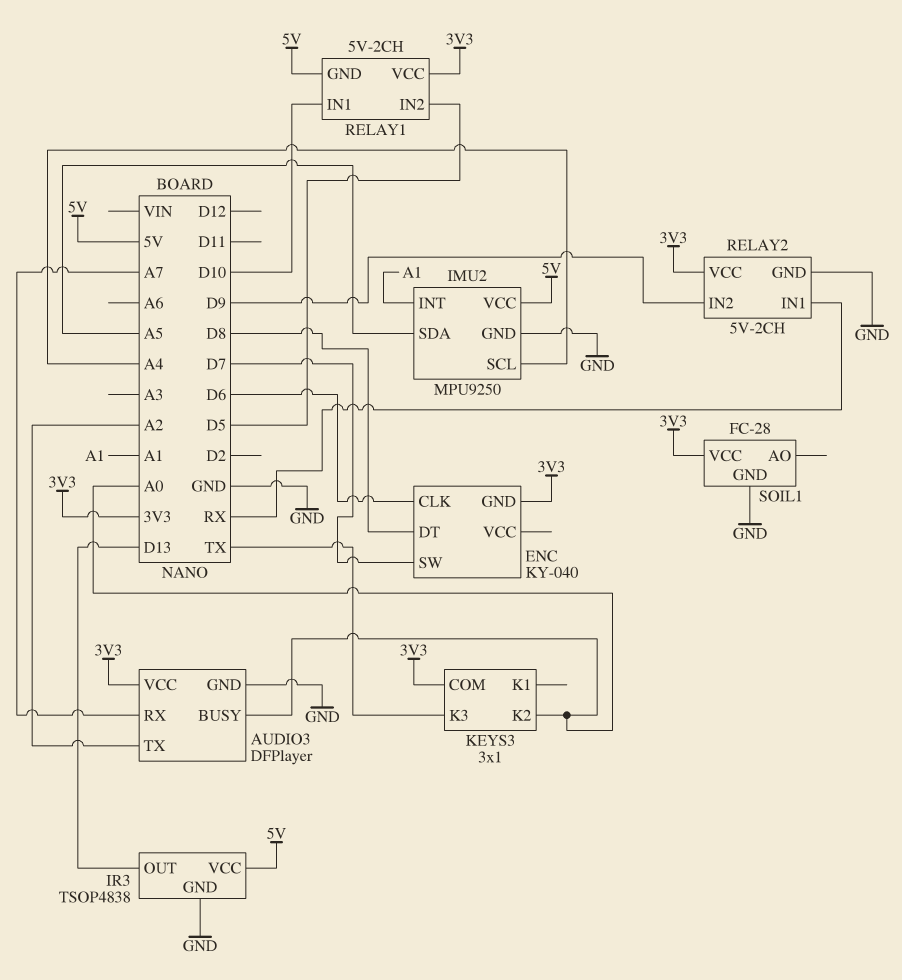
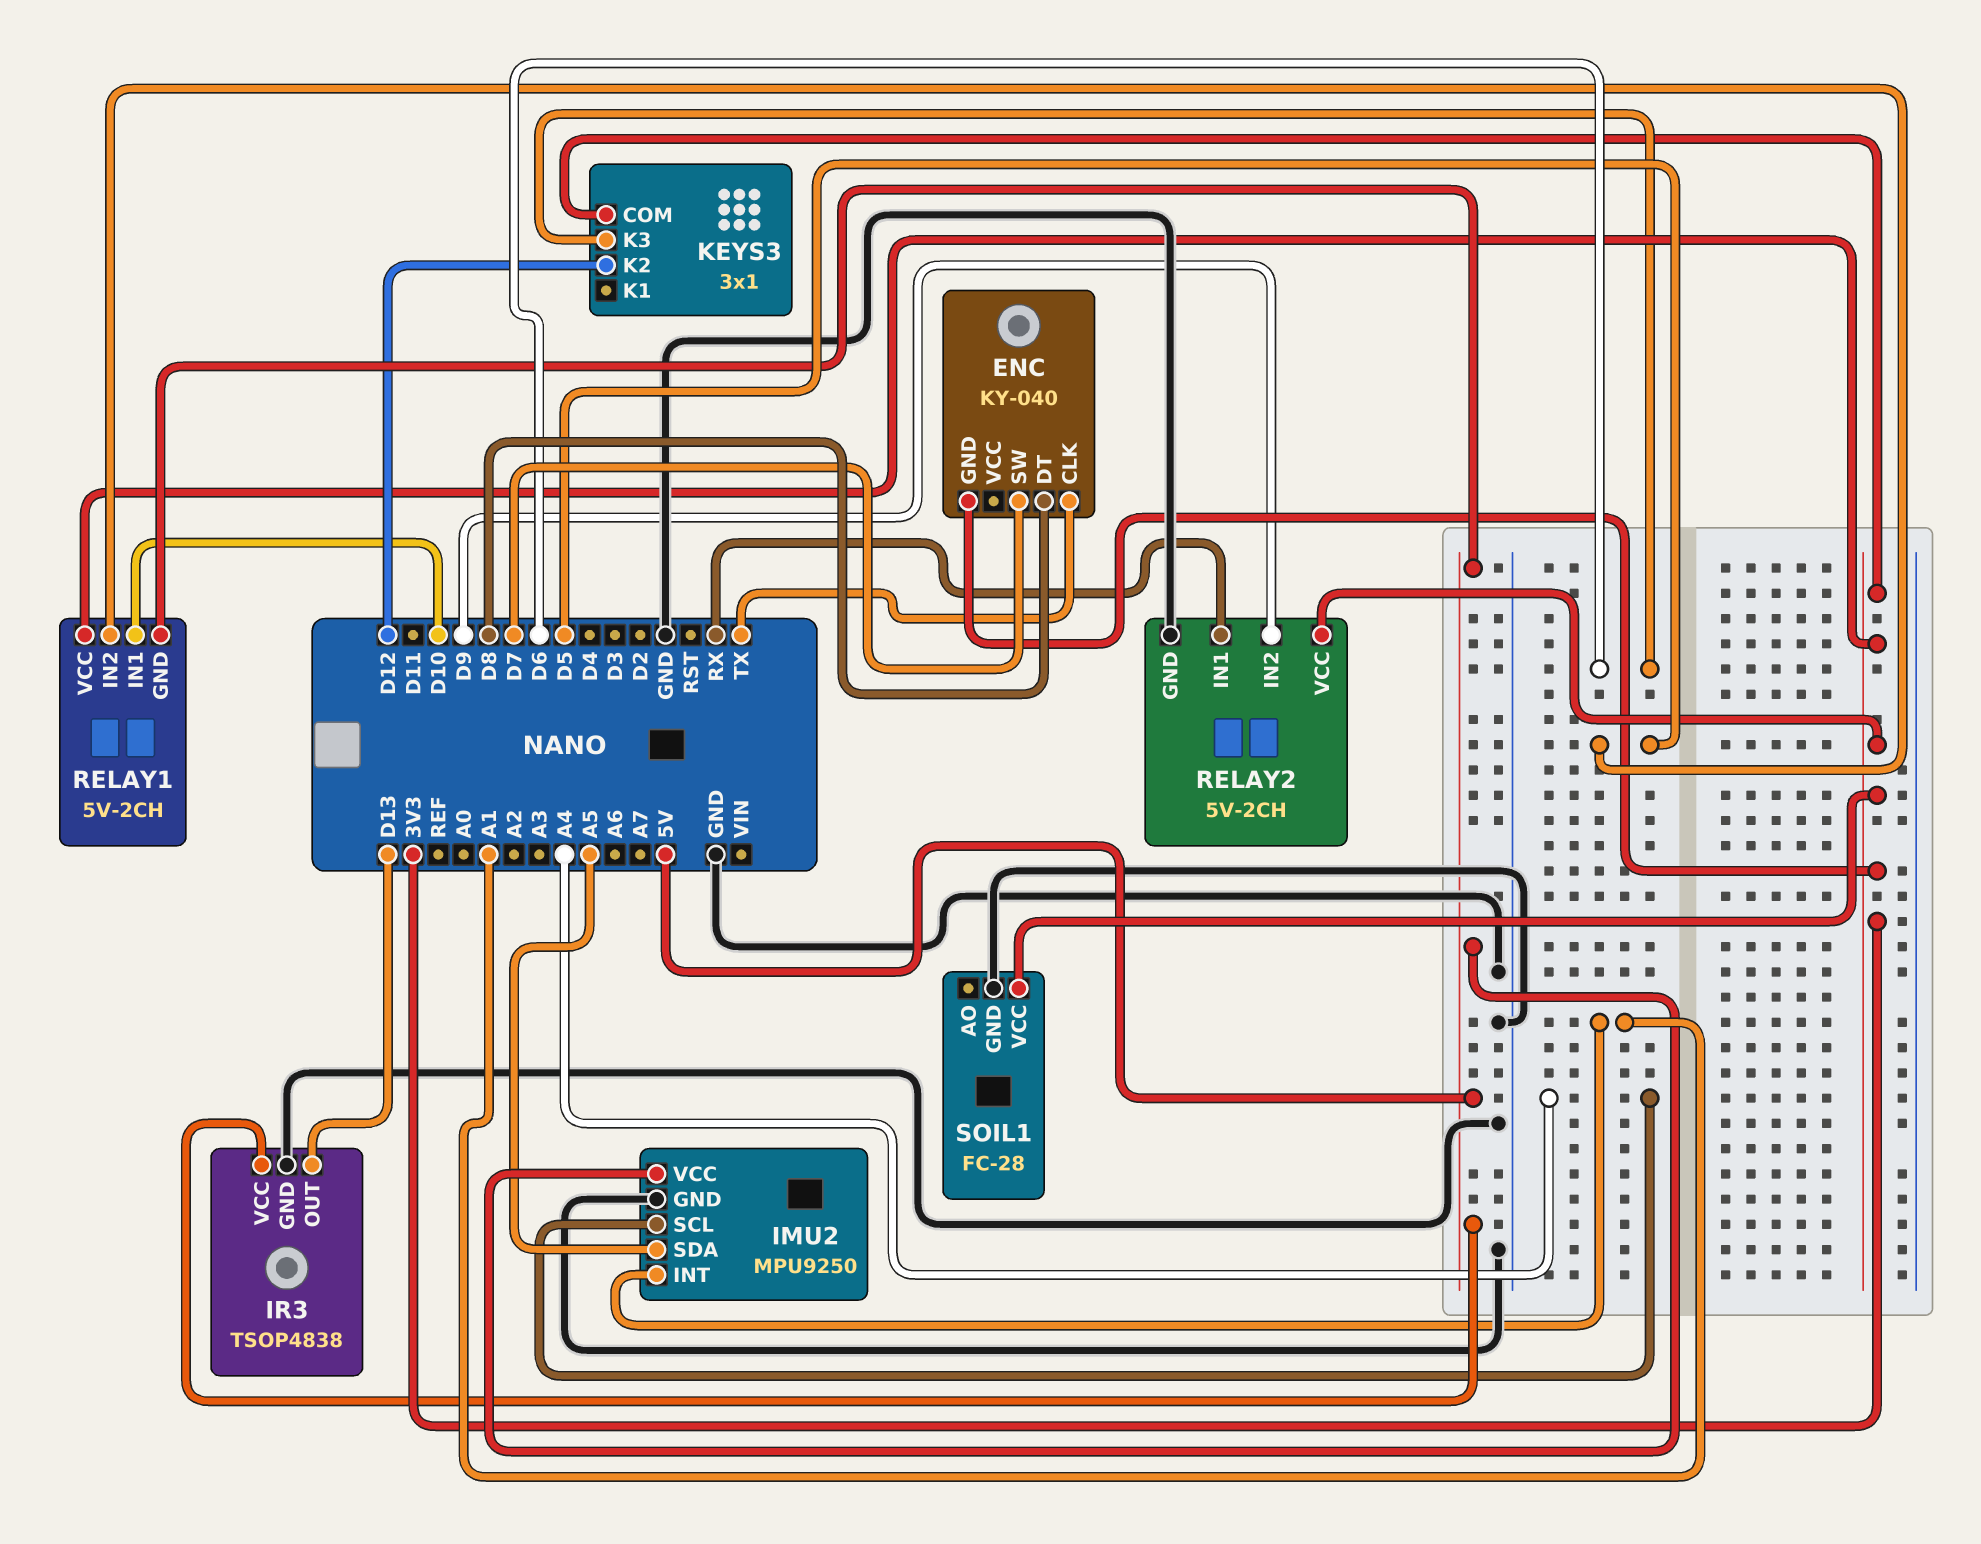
AUDIO3: DFPlayer -> none
AUDIO3 pin BUSY: A0 -> none
AUDIO3 pin GND: GND -> none
AUDIO3 pin RX: A7 -> none
AUDIO3 pin TX: A2 -> none
AUDIO3 pin VCC: 3V3 -> none
ENC pin CLK: D6 -> TX
KEYS3 pin K2: A0 -> D12
KEYS3 pin K3: TX -> D6

